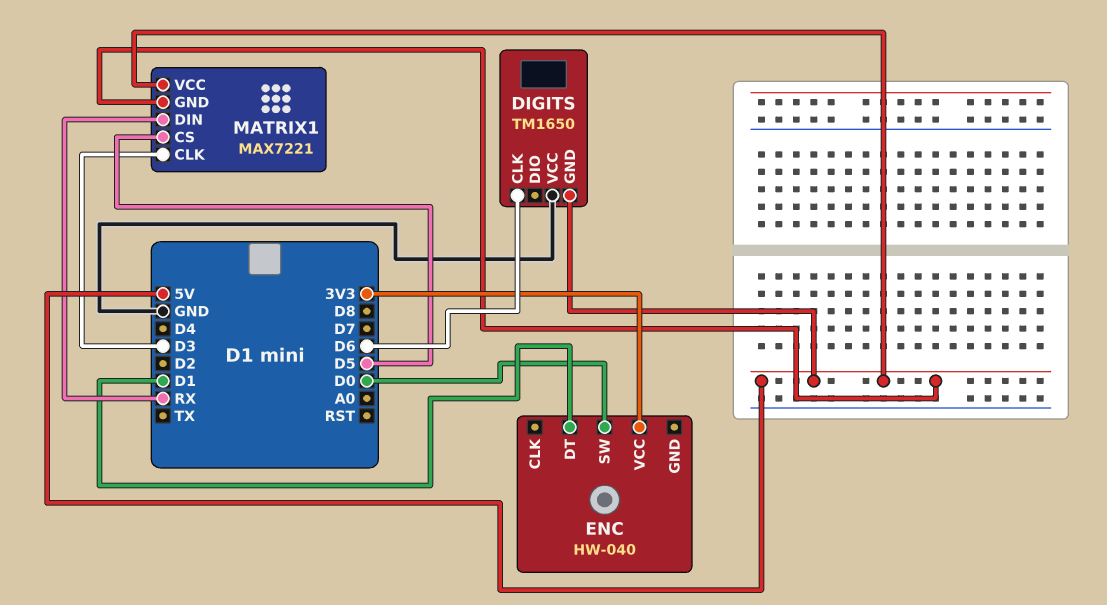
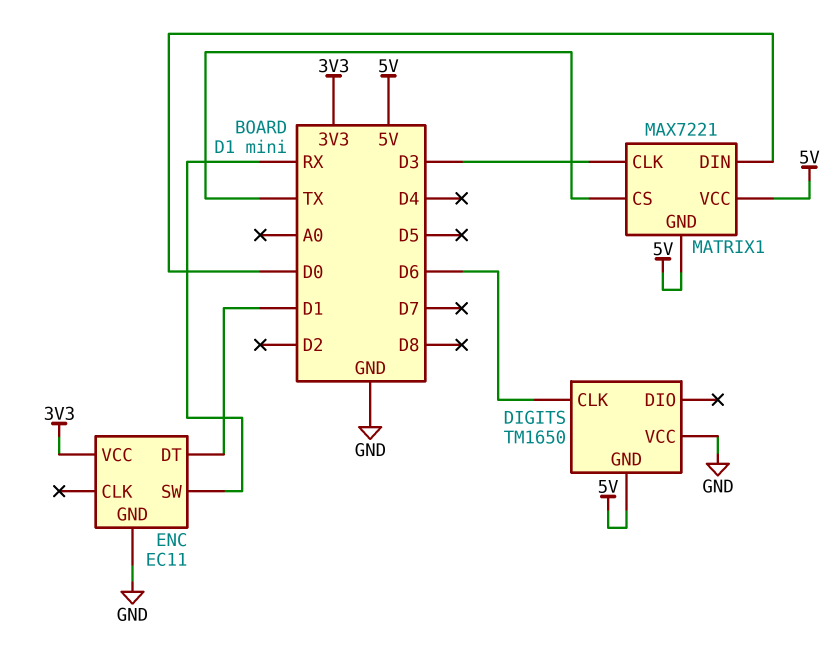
ENC: HW-040 -> EC11
ENC pin GND: none -> GND
ENC pin SW: D0 -> RX
MATRIX1 pin CS: D5 -> TX
MATRIX1 pin DIN: RX -> D0

